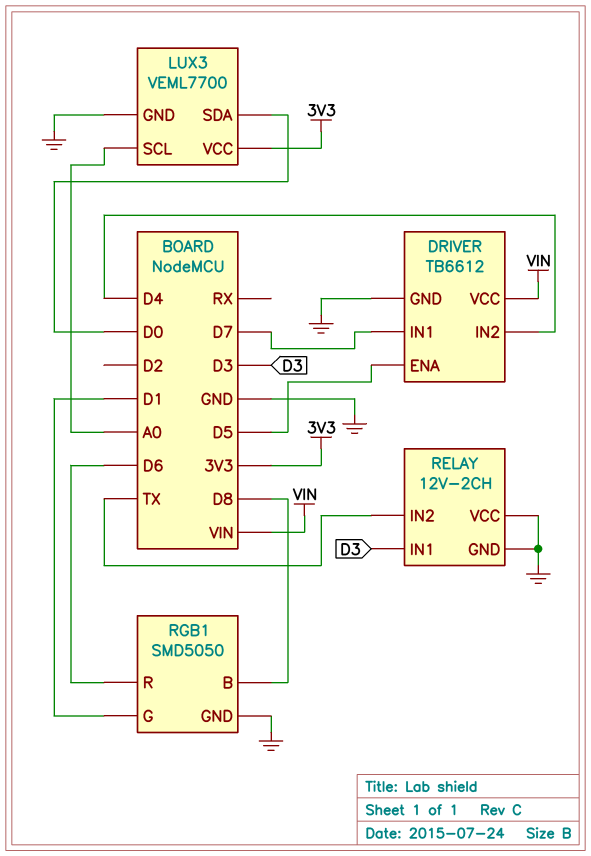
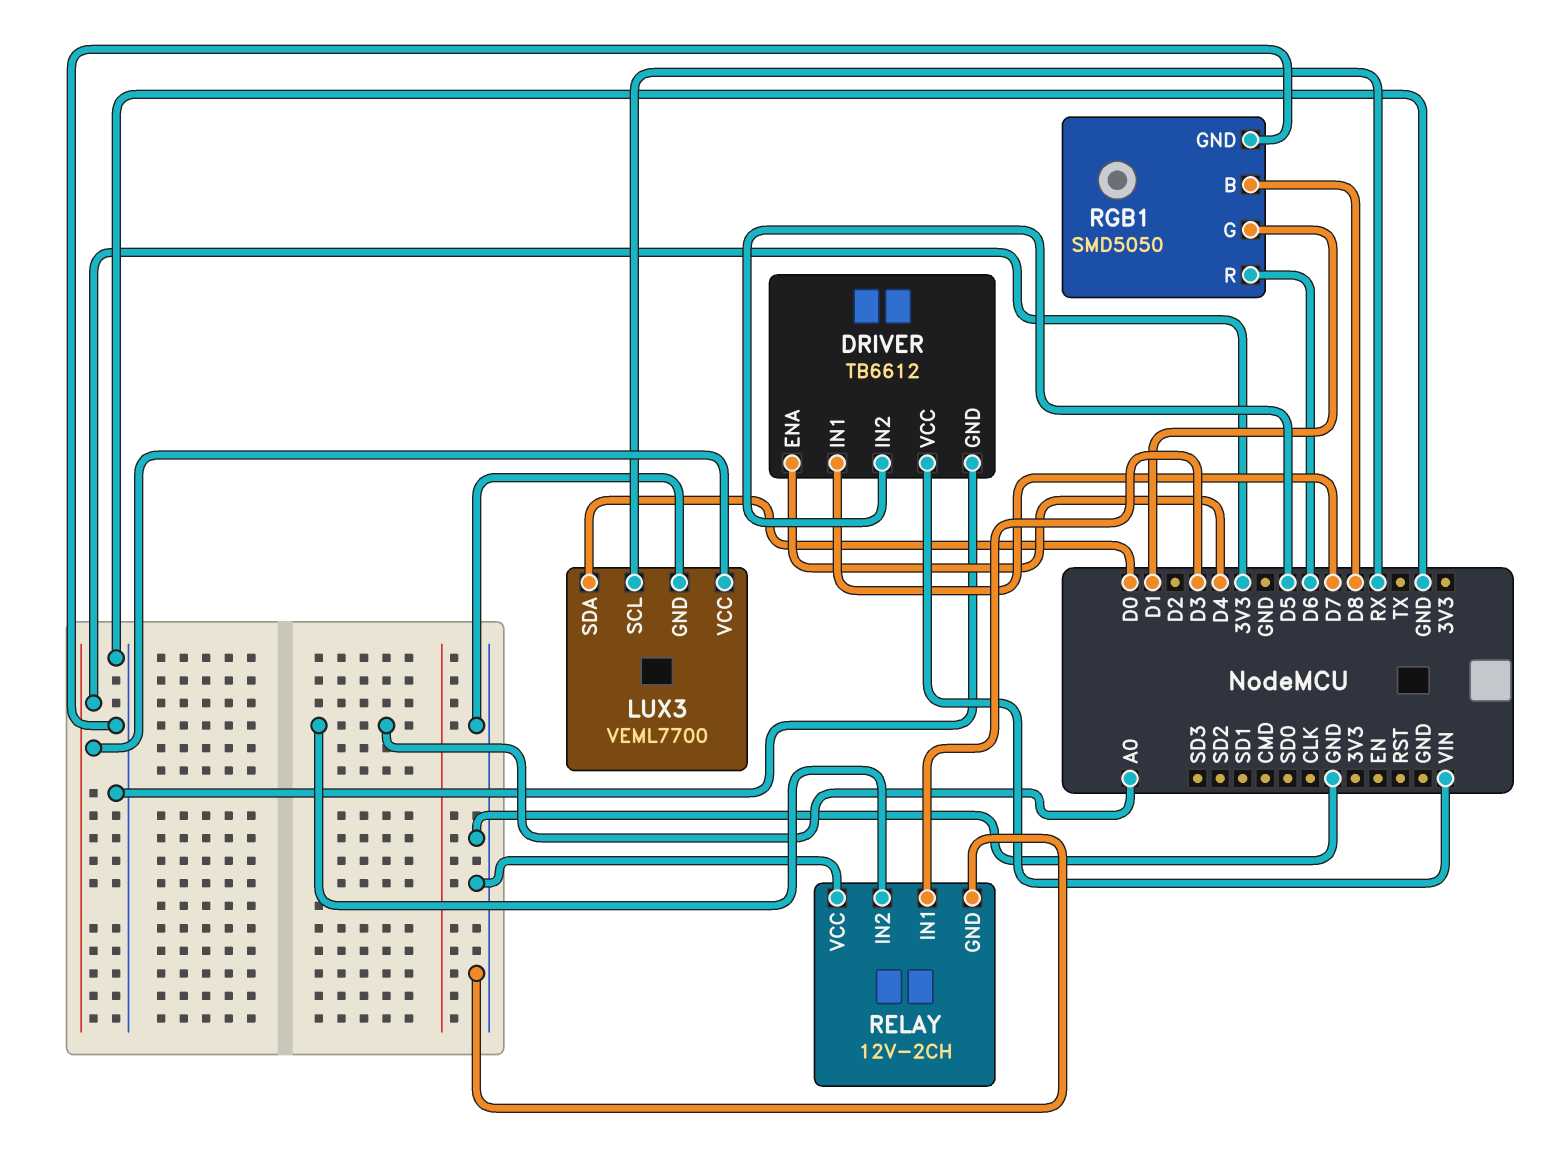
DRIVER pin ENA: D5 -> D4
DRIVER pin IN2: D4 -> D5
LUX3 pin SCL: A0 -> RX
RELAY pin IN2: TX -> A0

